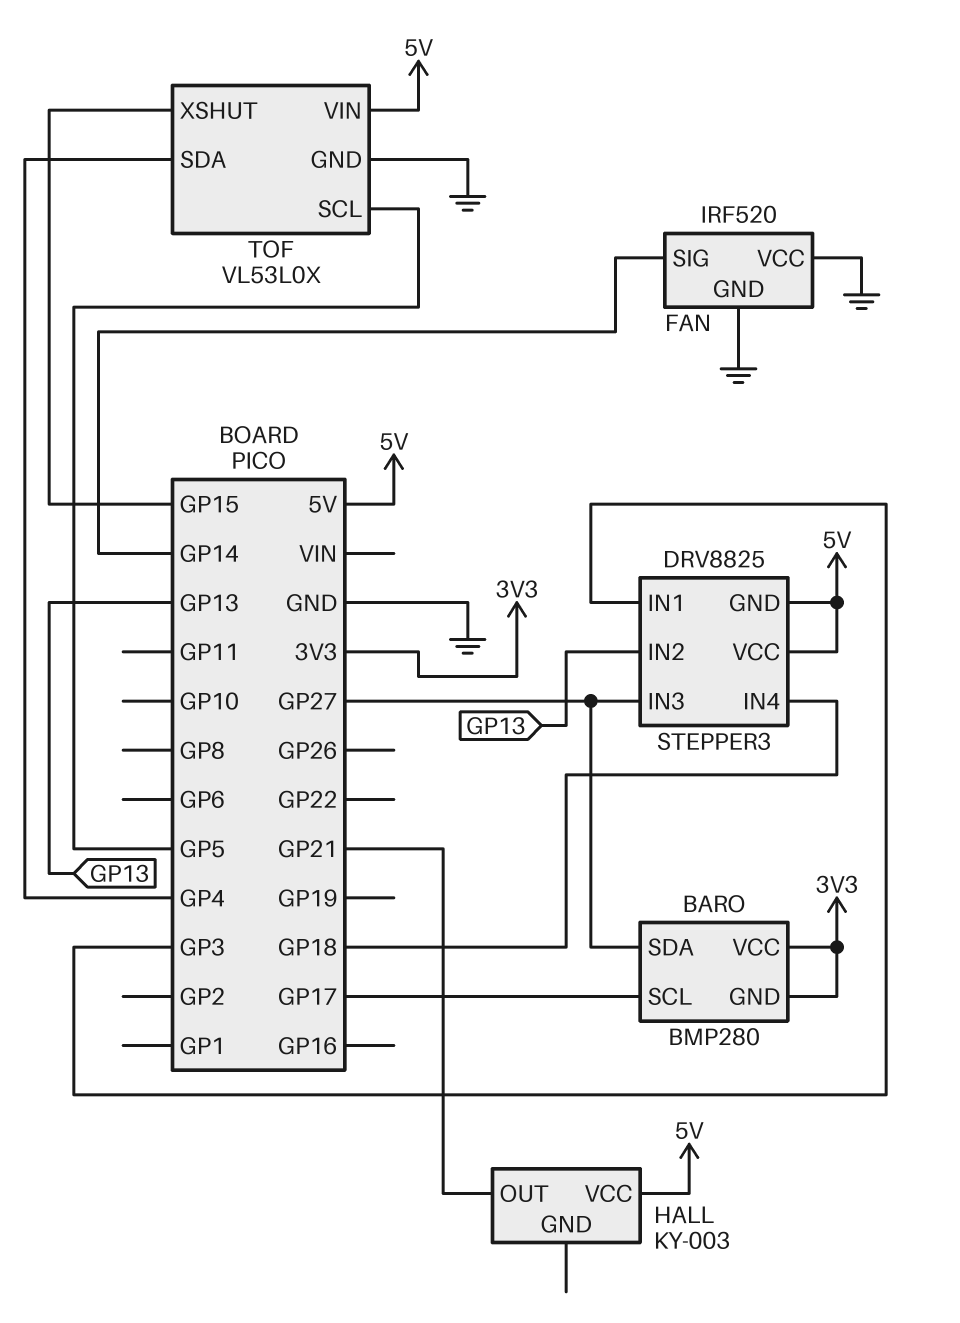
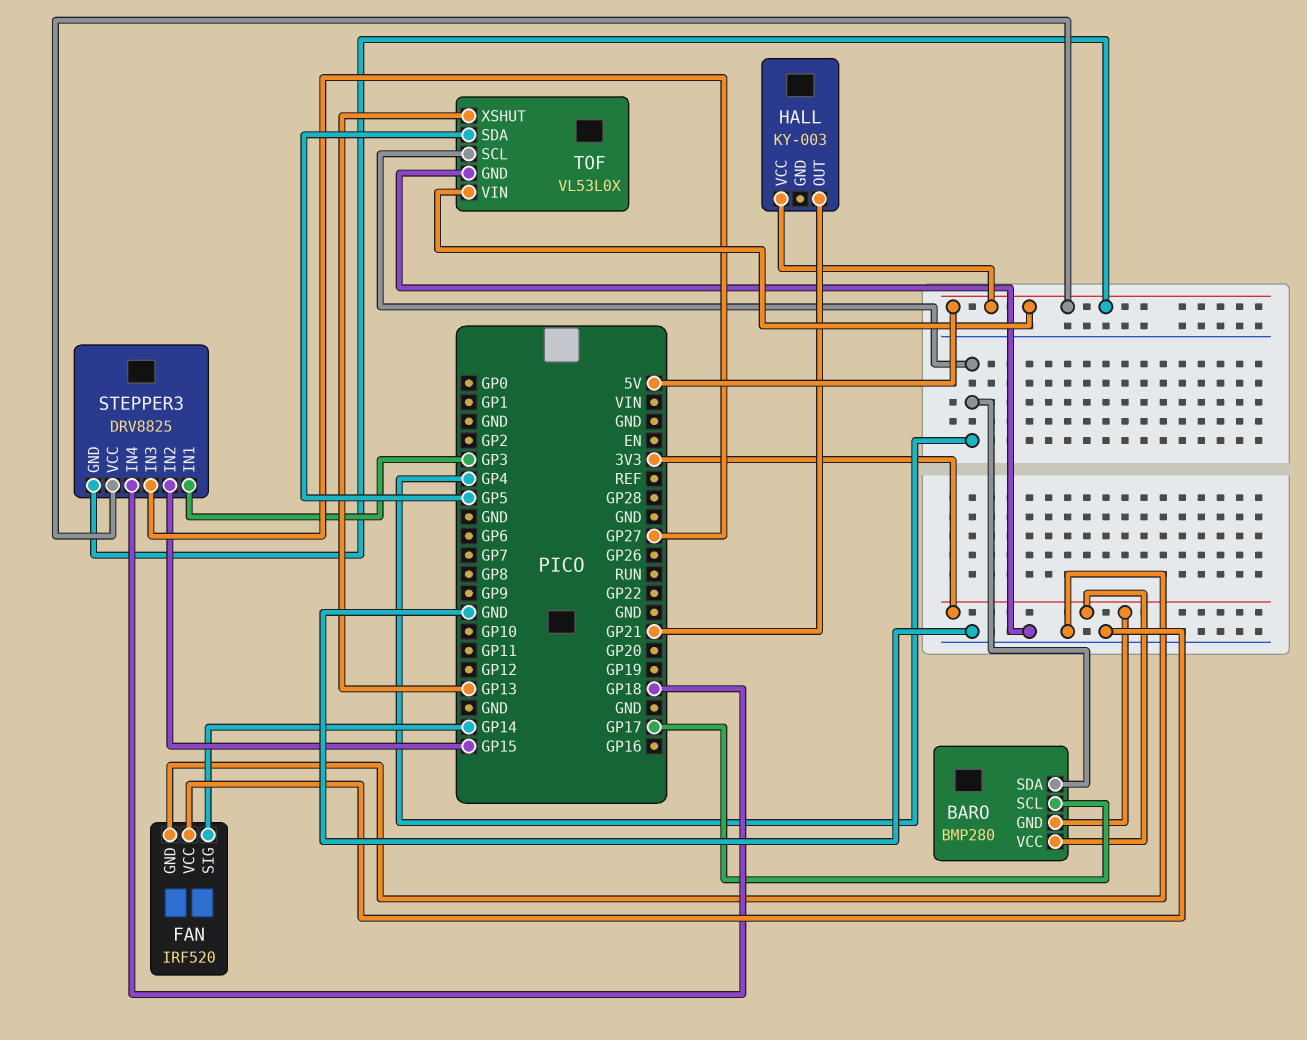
BARO pin SDA: GP27 -> GP4
STEPPER3 pin IN2: GP13 -> GP15
TOF pin SCL: GP5 -> GP4
TOF pin SDA: GP4 -> GP5
TOF pin XSHUT: GP15 -> GP13

